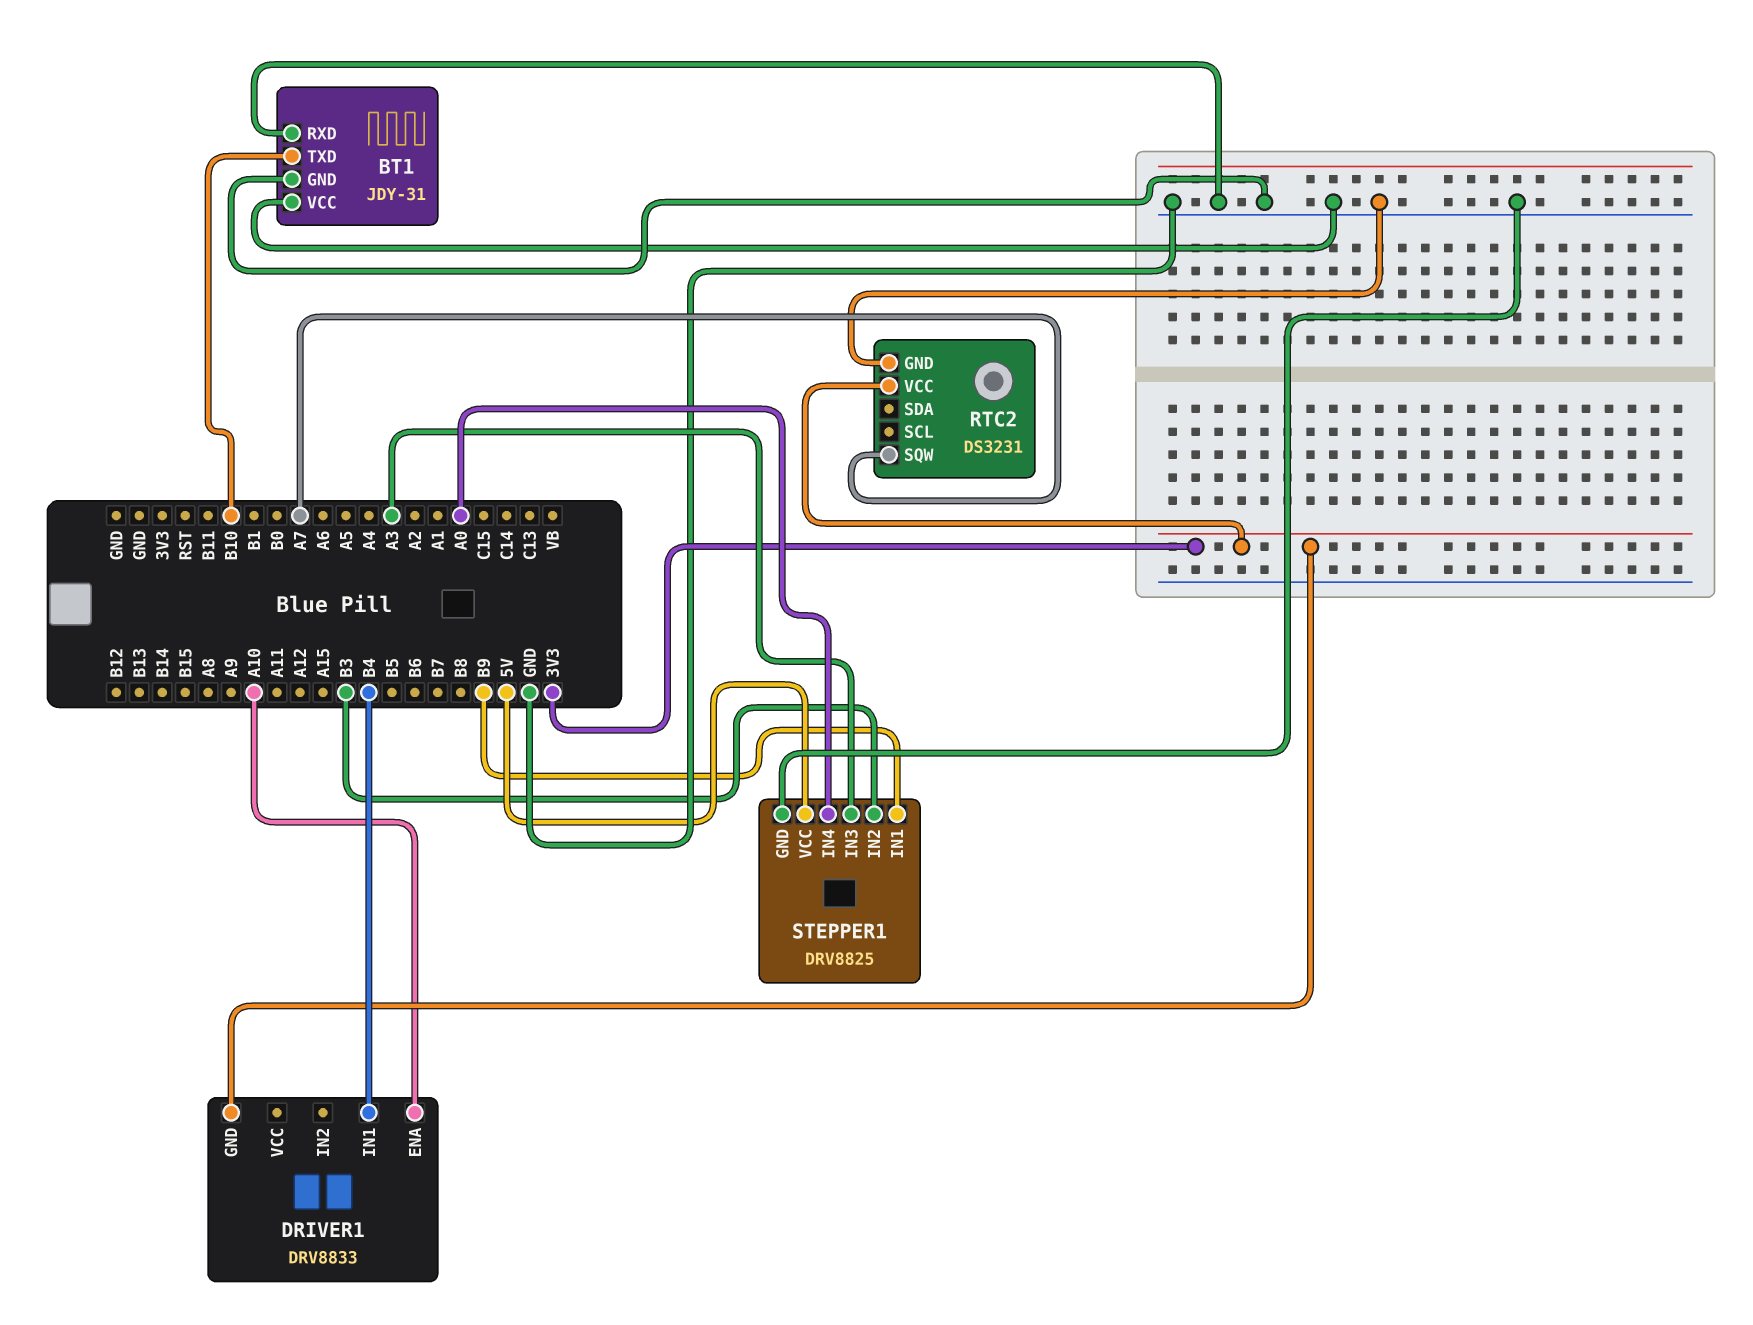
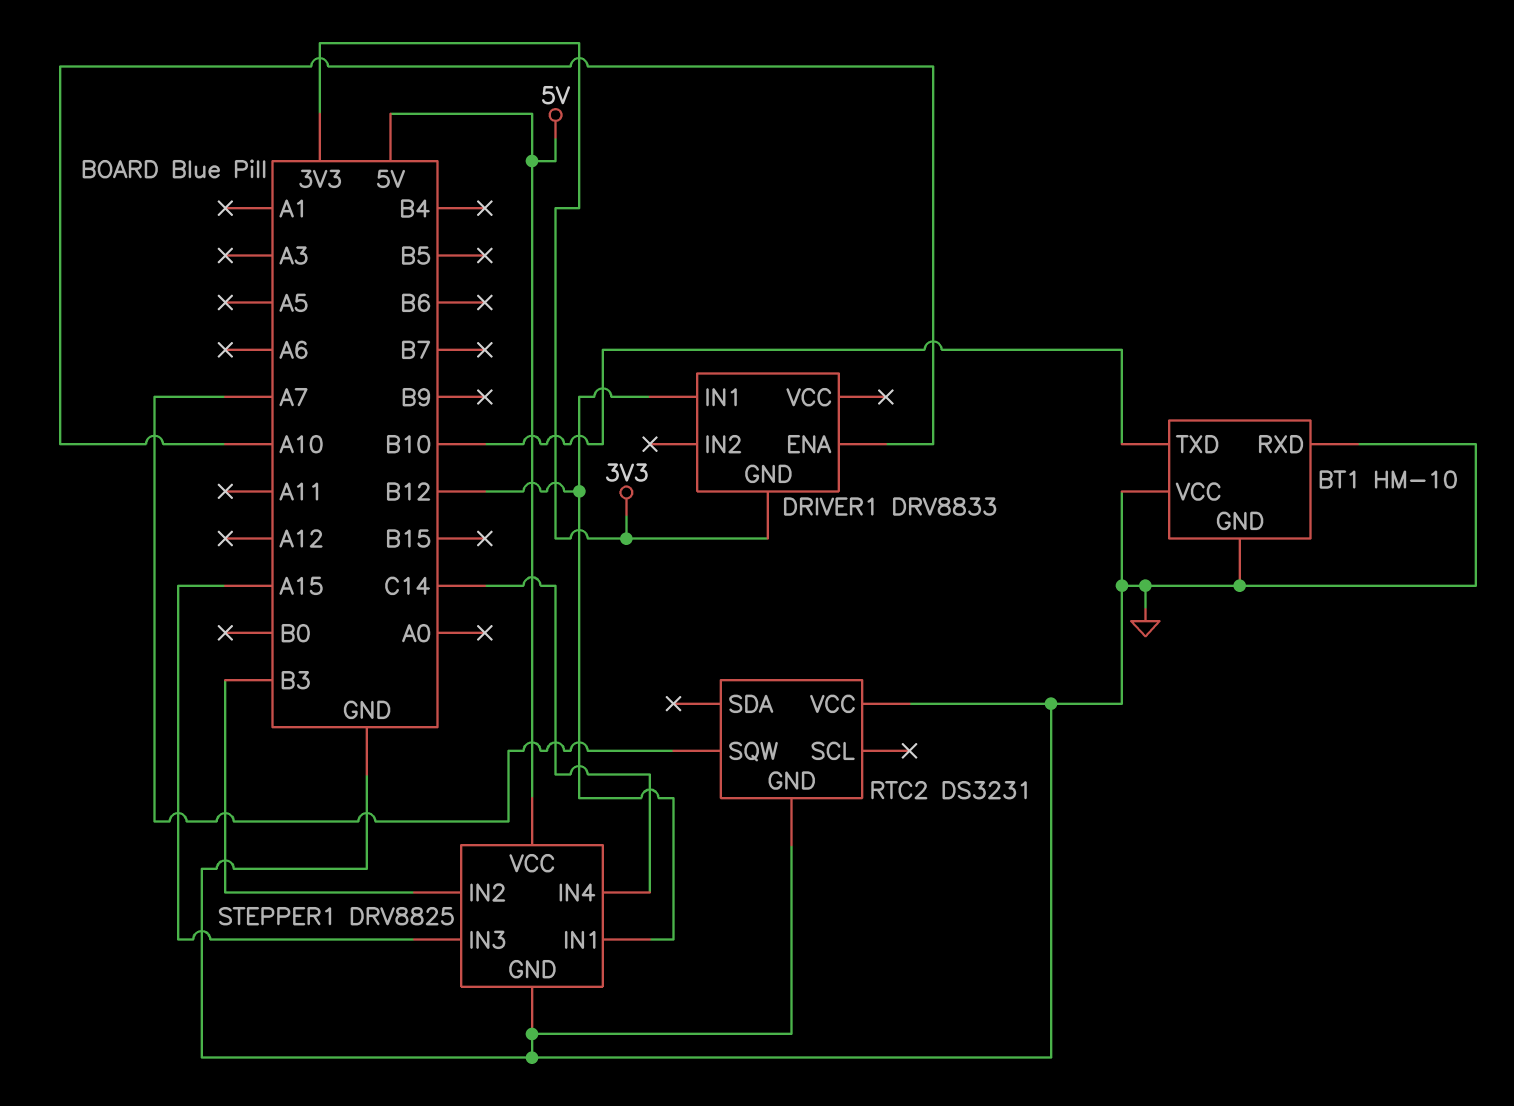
BT1: JDY-31 -> HM-10
DRIVER1 pin IN1: B4 -> B12
RTC2 pin VCC: 3V3 -> GND
STEPPER1 pin IN1: B9 -> B12
STEPPER1 pin IN3: A3 -> A15
STEPPER1 pin IN4: A0 -> C14

